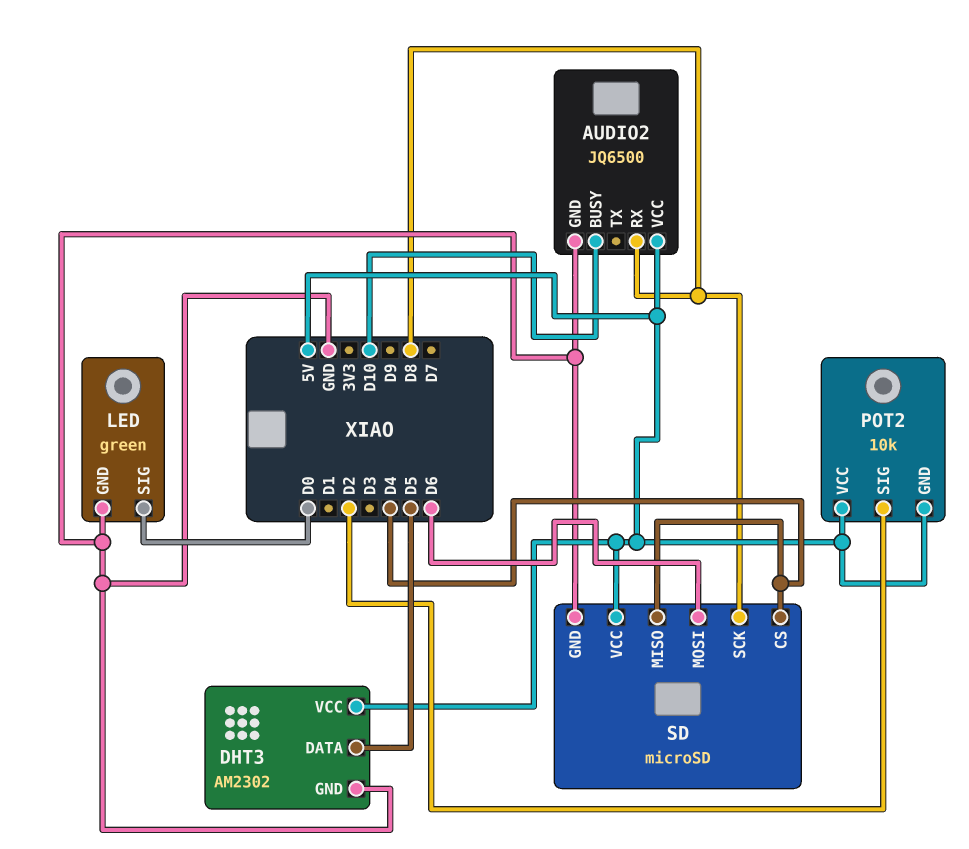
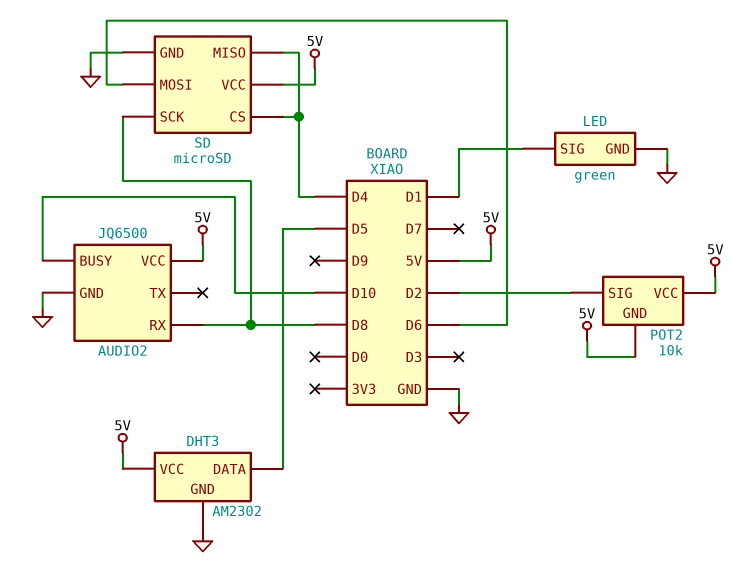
LED pin SIG: D0 -> D1

